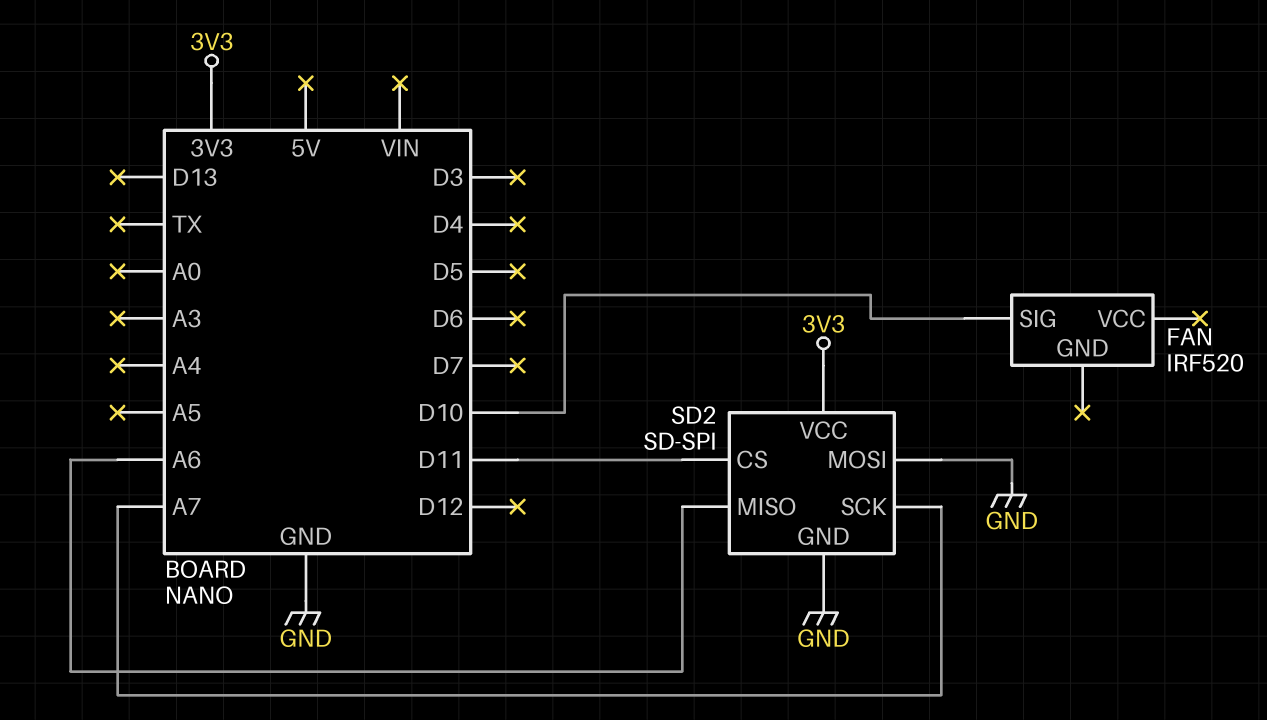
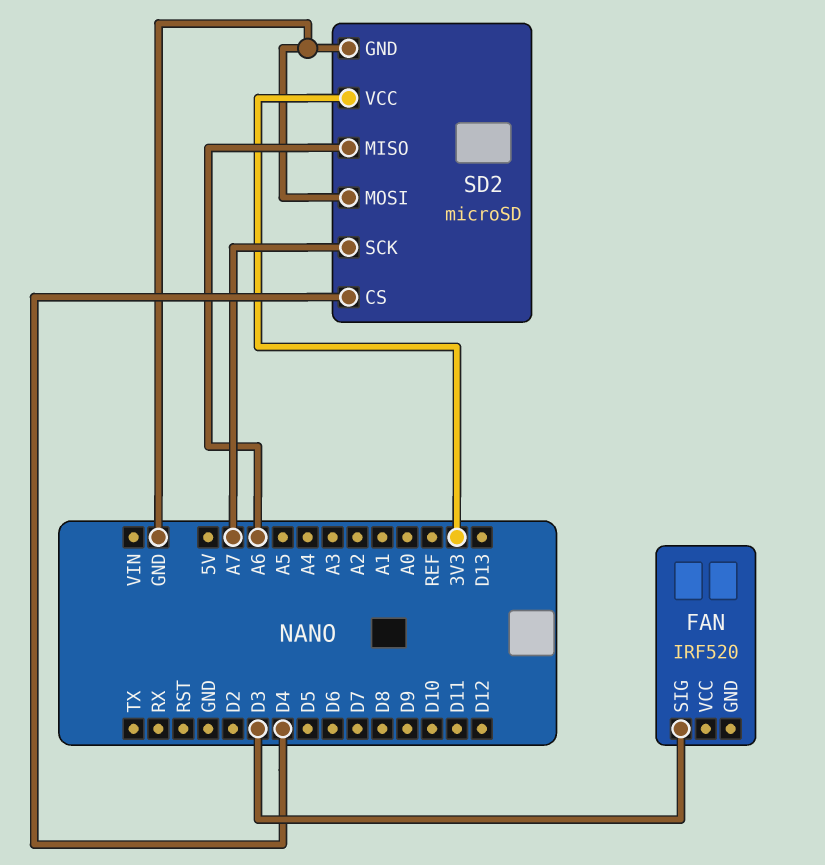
FAN pin SIG: D10 -> D3
SD2: SD-SPI -> microSD
SD2 pin CS: D11 -> D4

